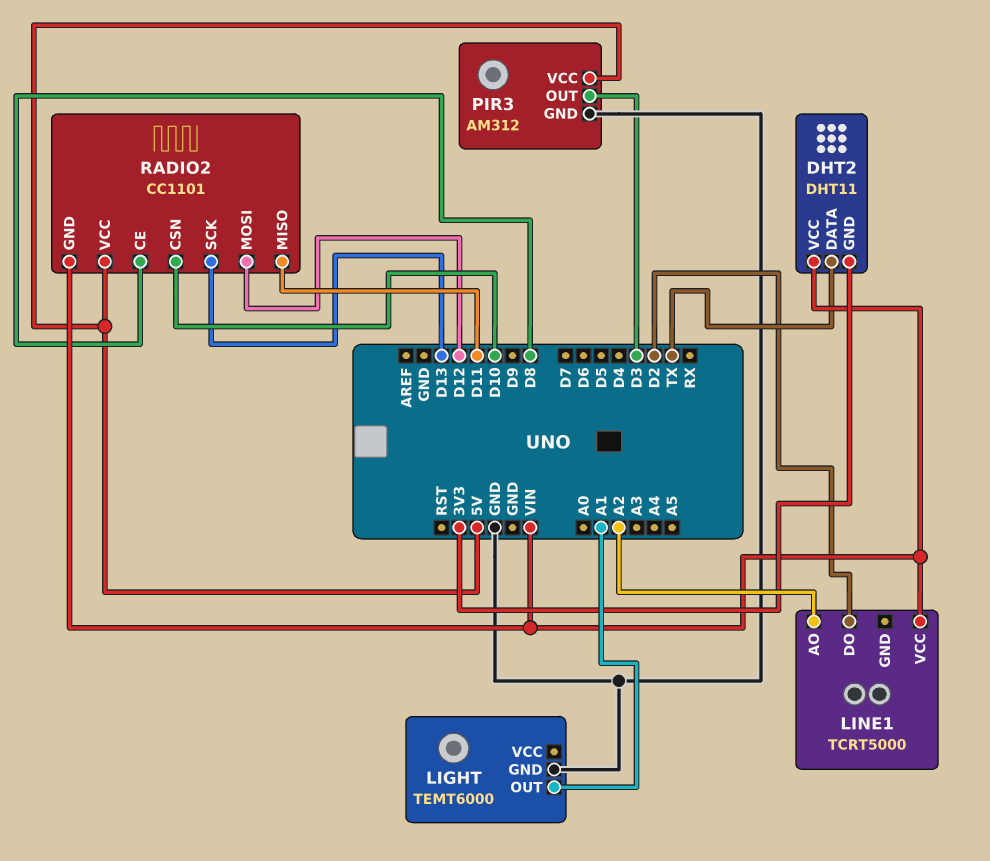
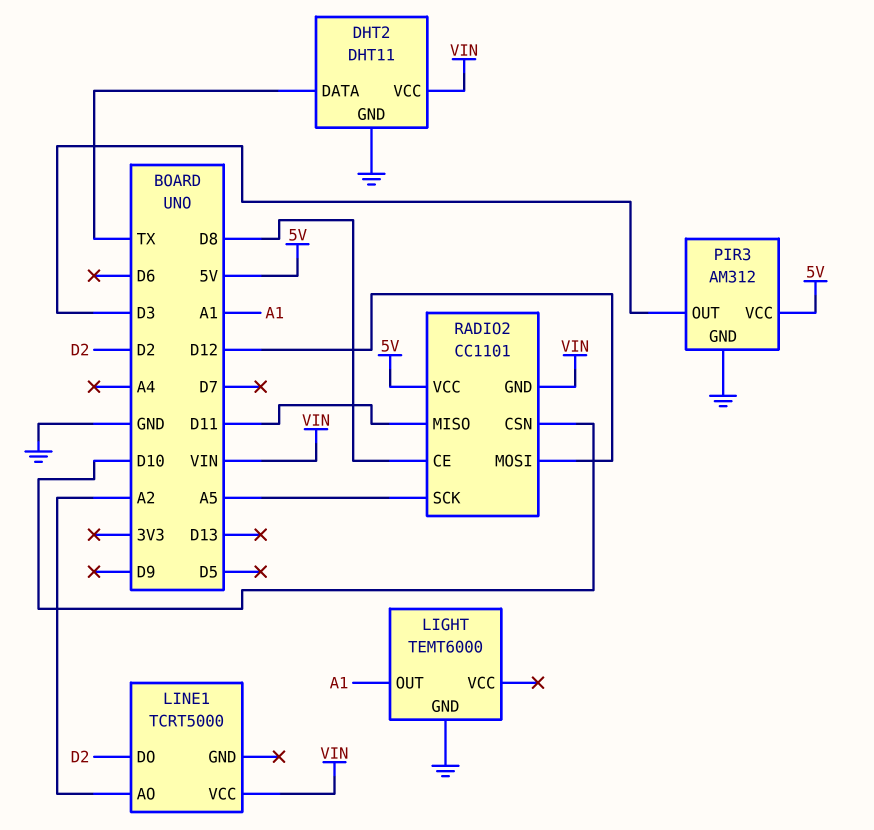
DHT2 pin GND: 3V3 -> GND
RADIO2 pin SCK: D13 -> A5

